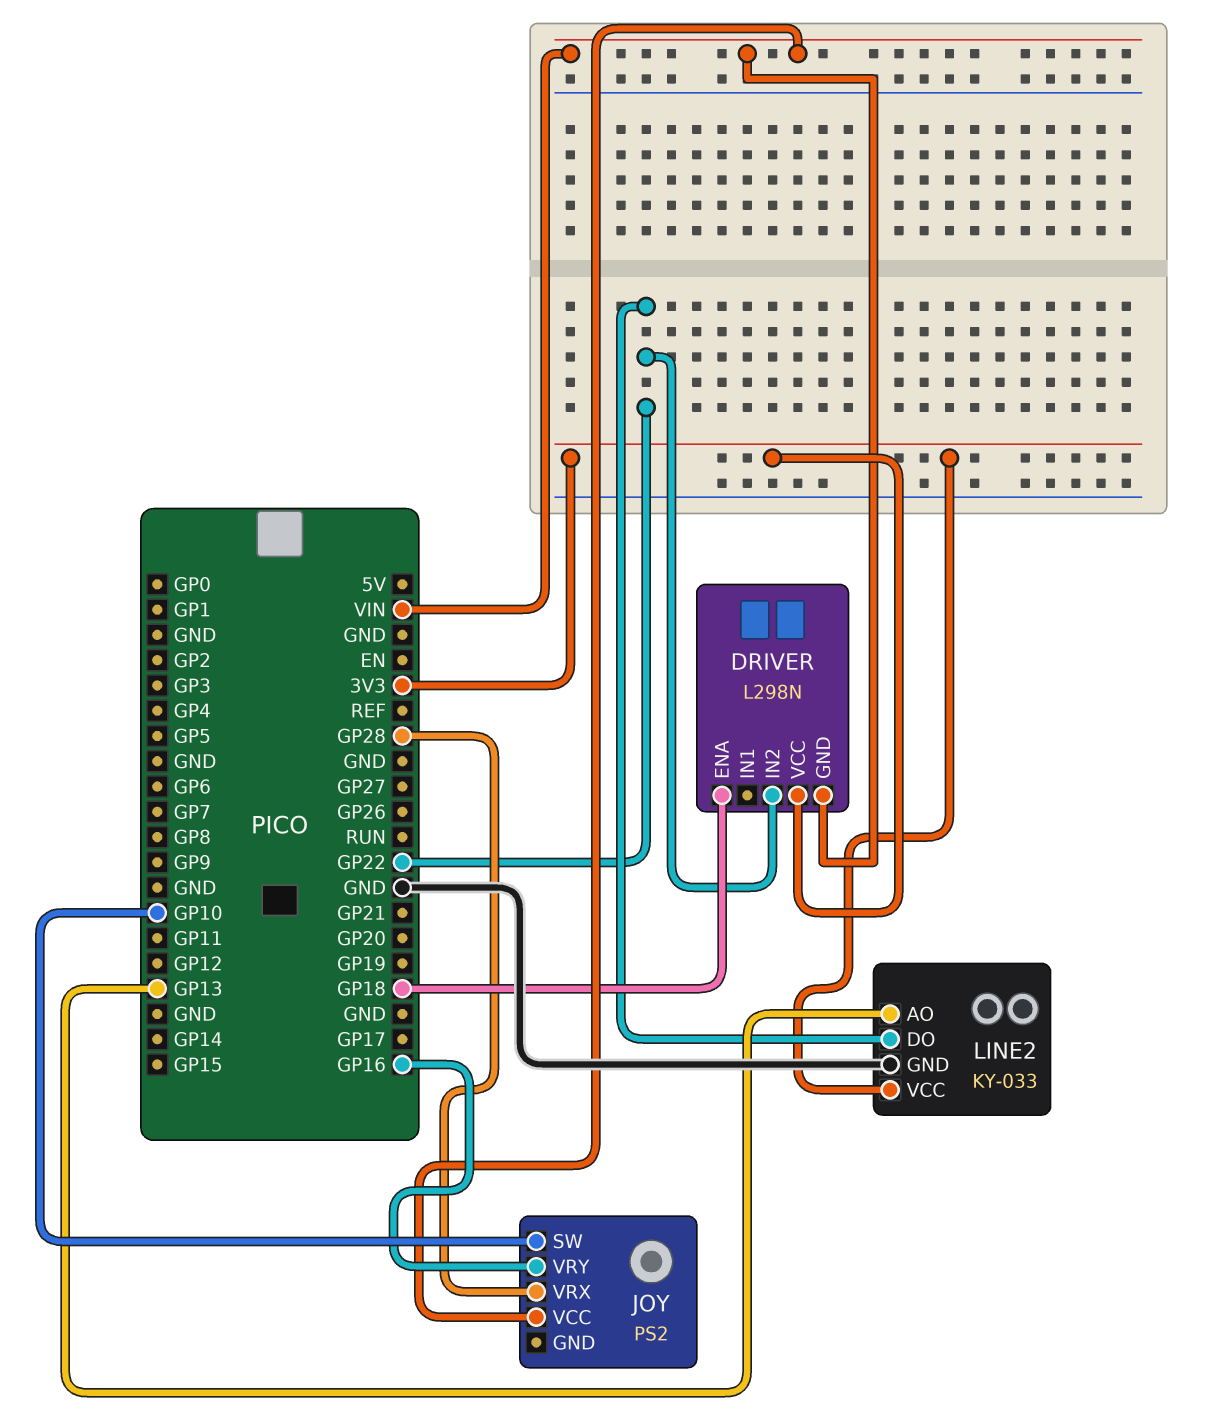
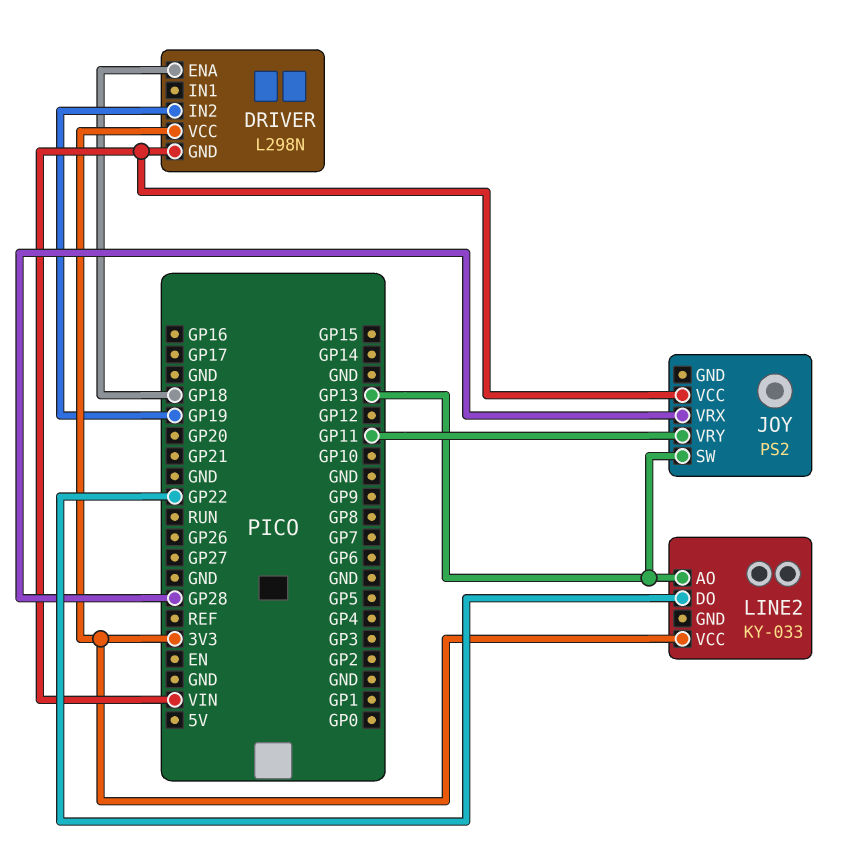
DRIVER pin IN2: GP22 -> GP19
JOY pin SW: GP10 -> GP13
JOY pin VRY: GP16 -> GP11
LINE2 pin GND: GND -> none

